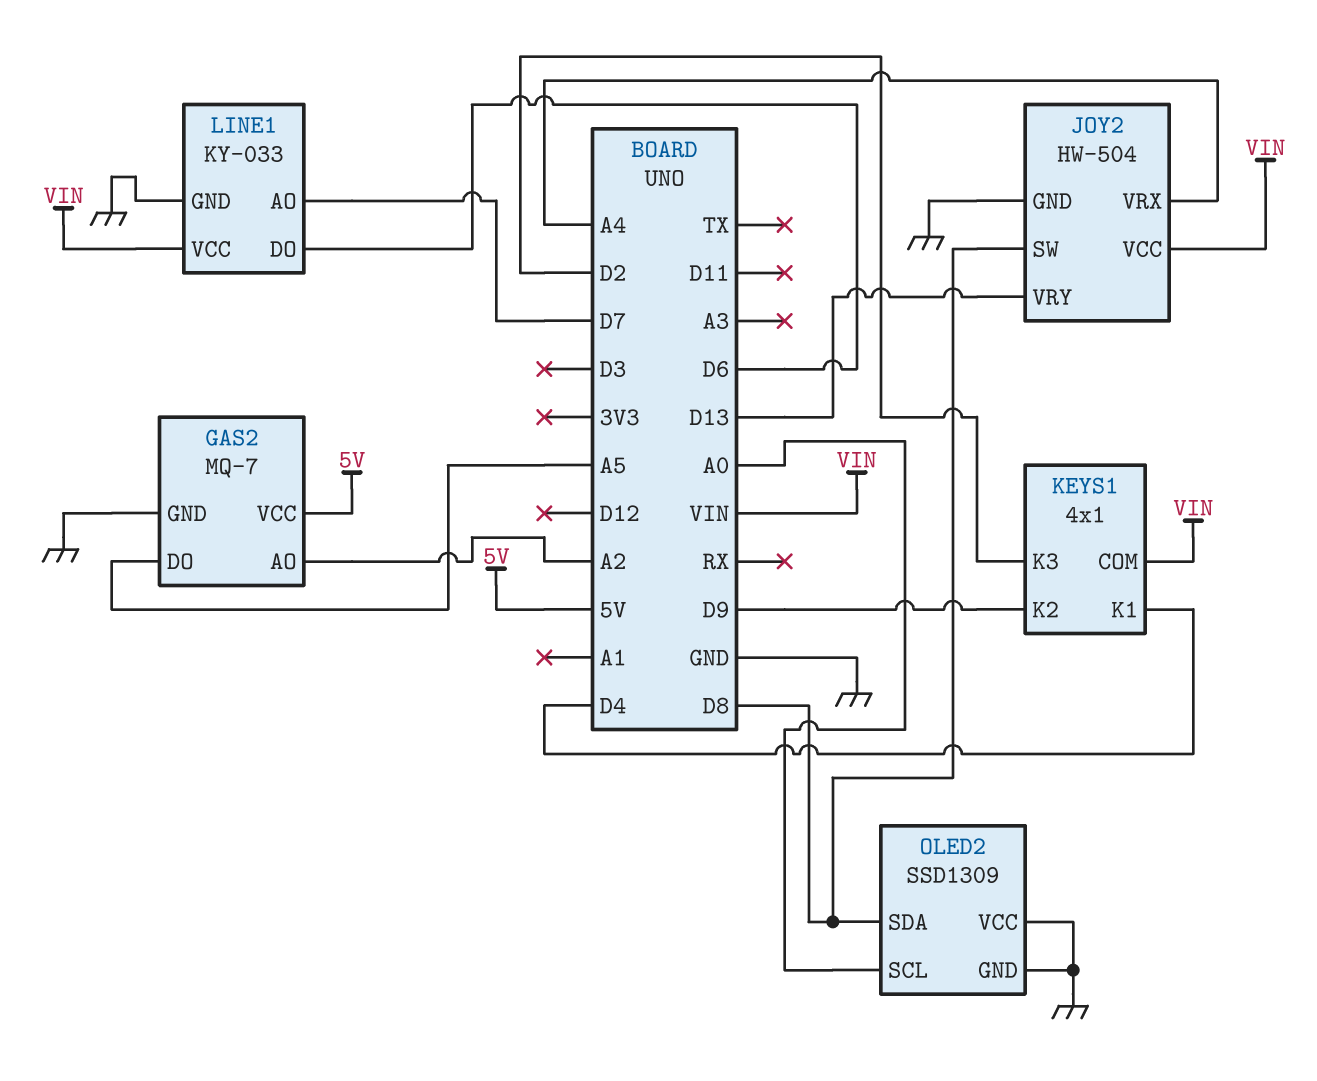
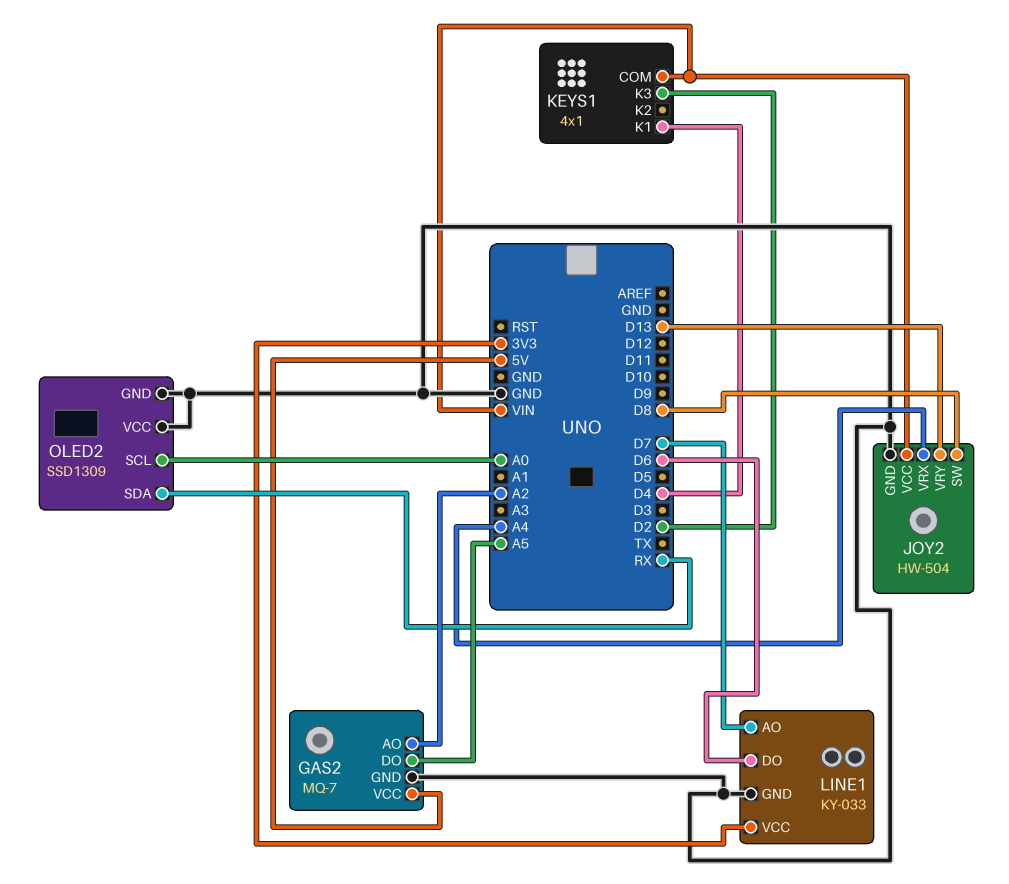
KEYS1 pin K2: D9 -> none
LINE1 pin VCC: VIN -> 3V3
OLED2 pin SDA: D8 -> RX

